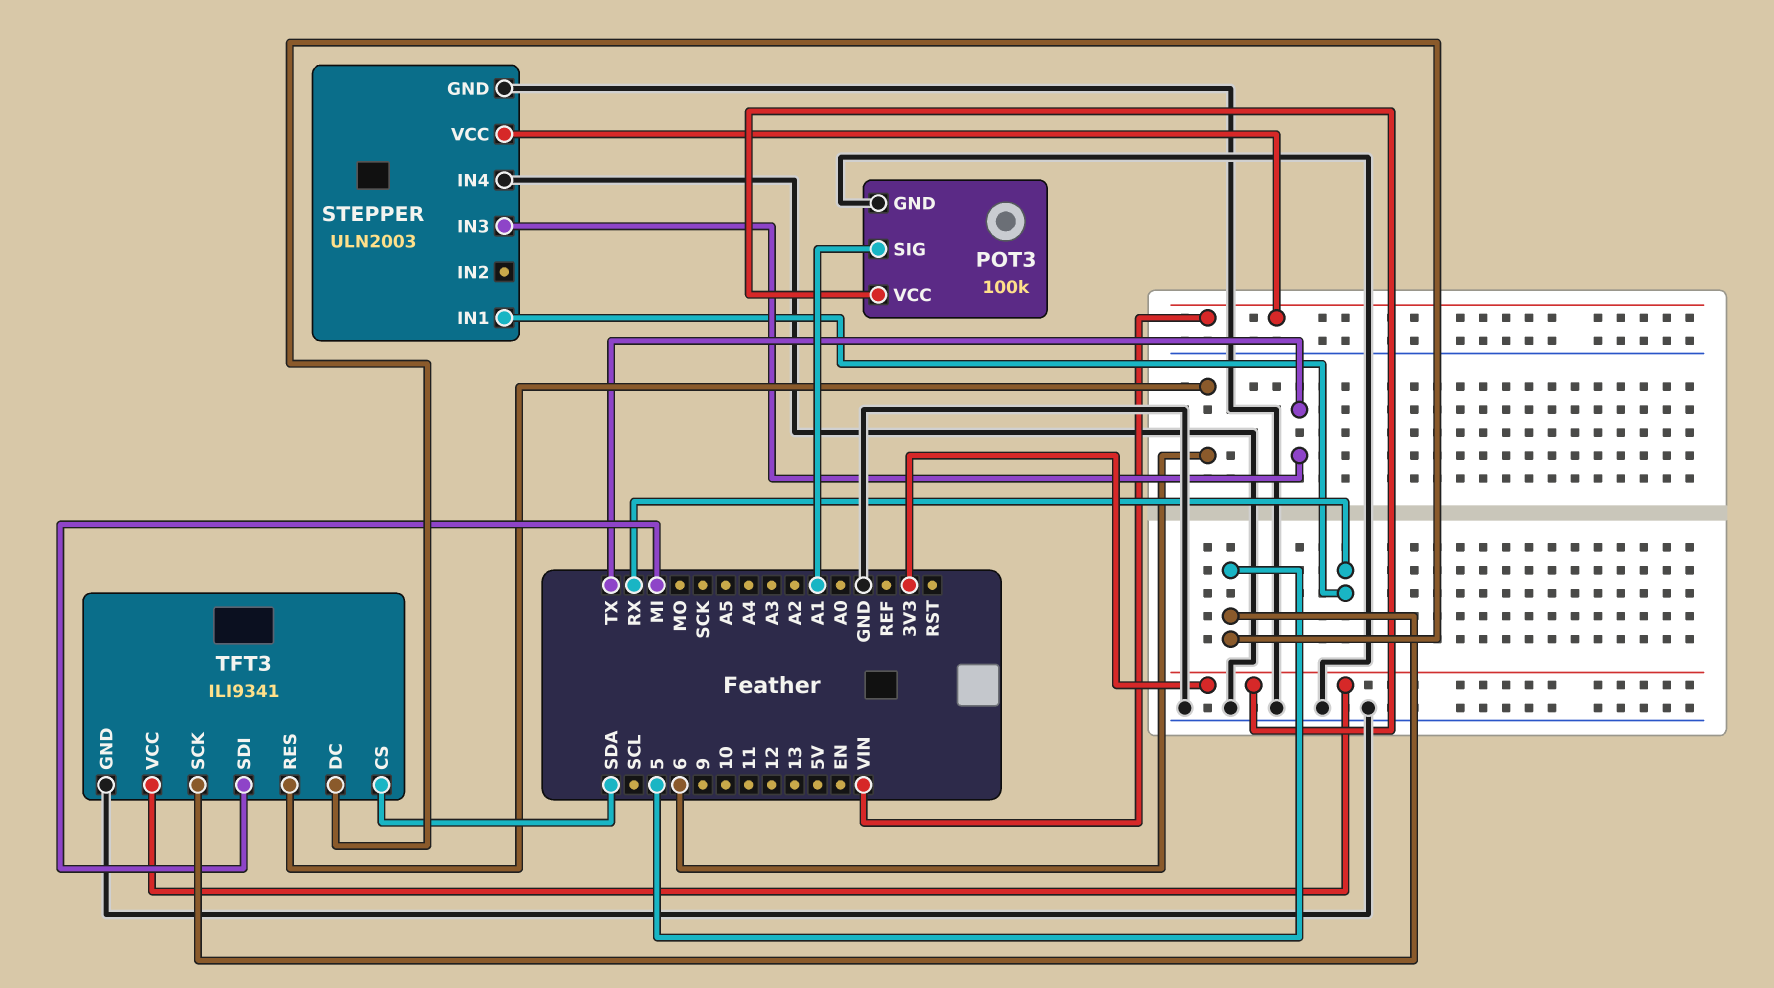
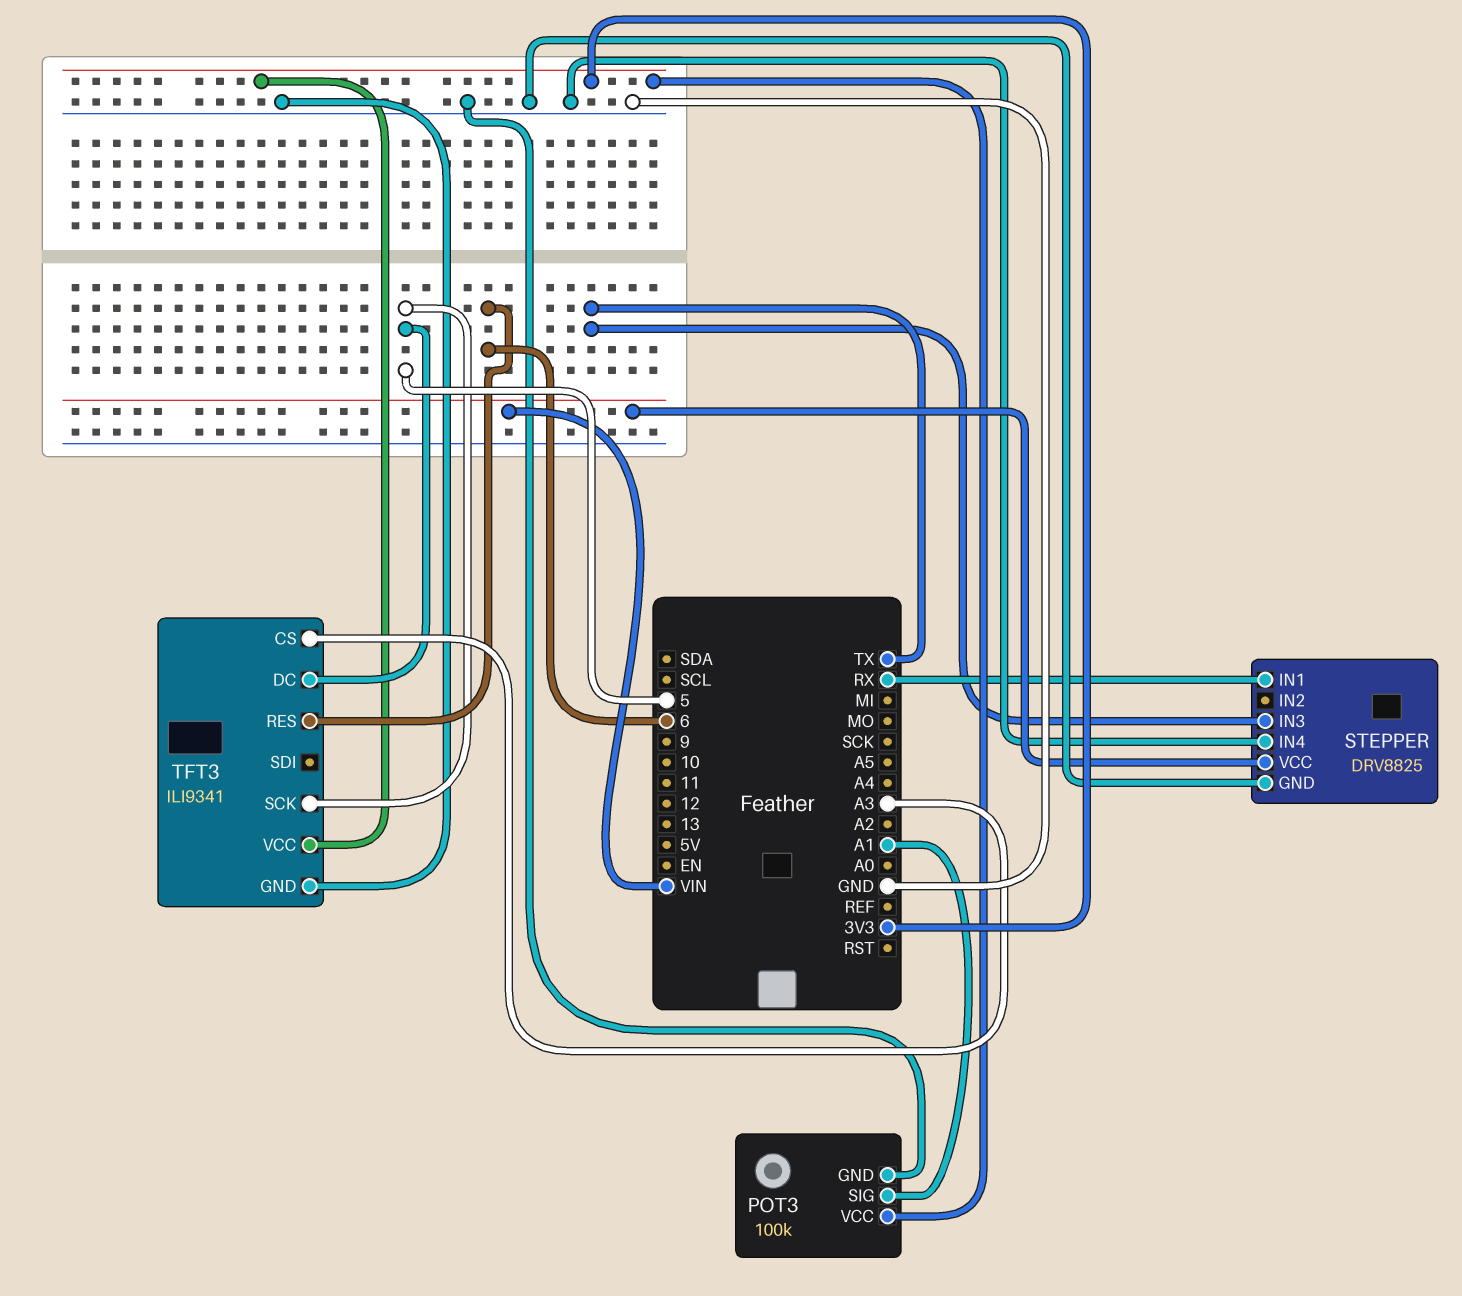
STEPPER: ULN2003 -> DRV8825
TFT3 pin CS: SDA -> A3
TFT3 pin SDI: MI -> none

